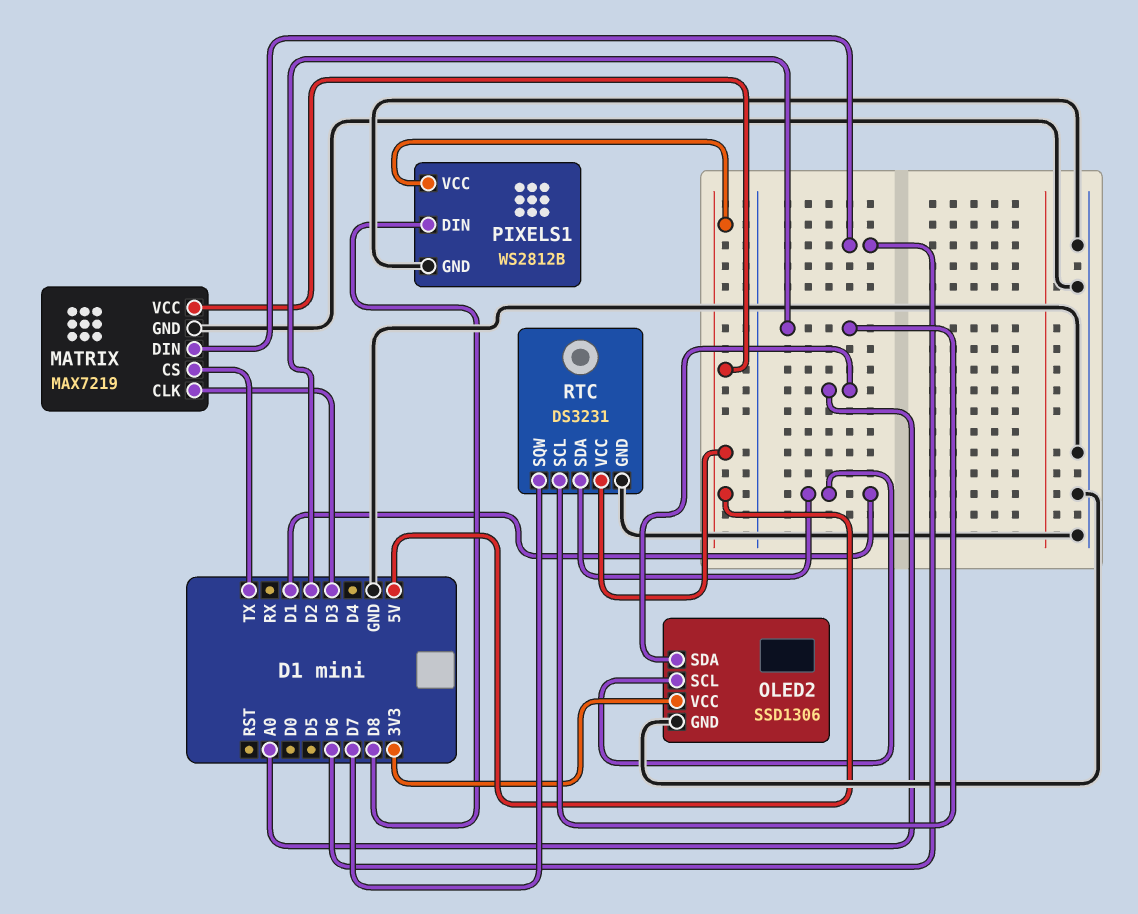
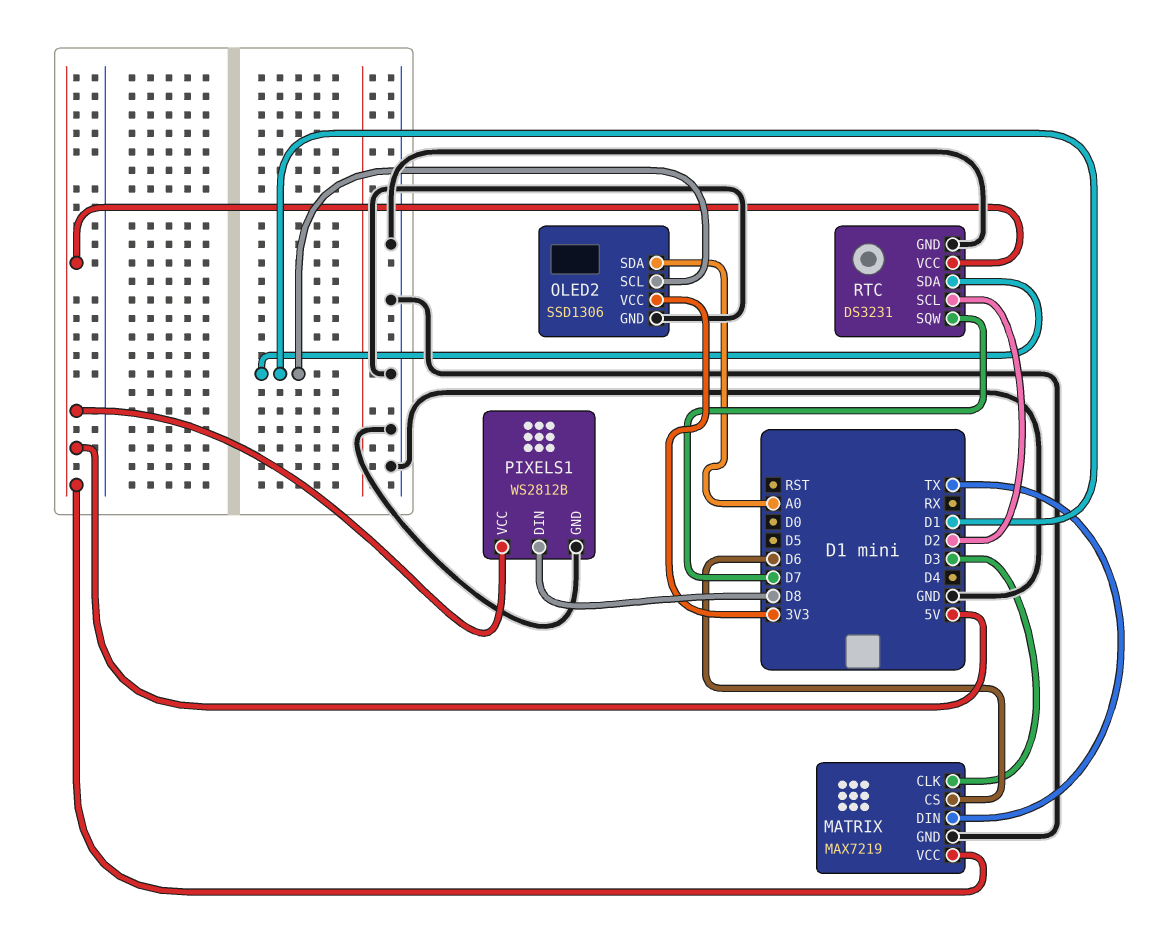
MATRIX pin CS: TX -> D6
MATRIX pin DIN: D6 -> TX

